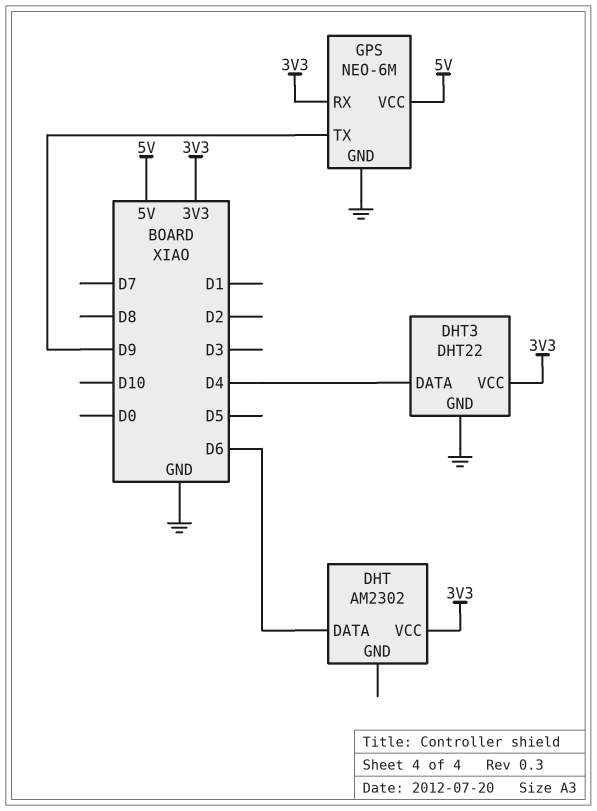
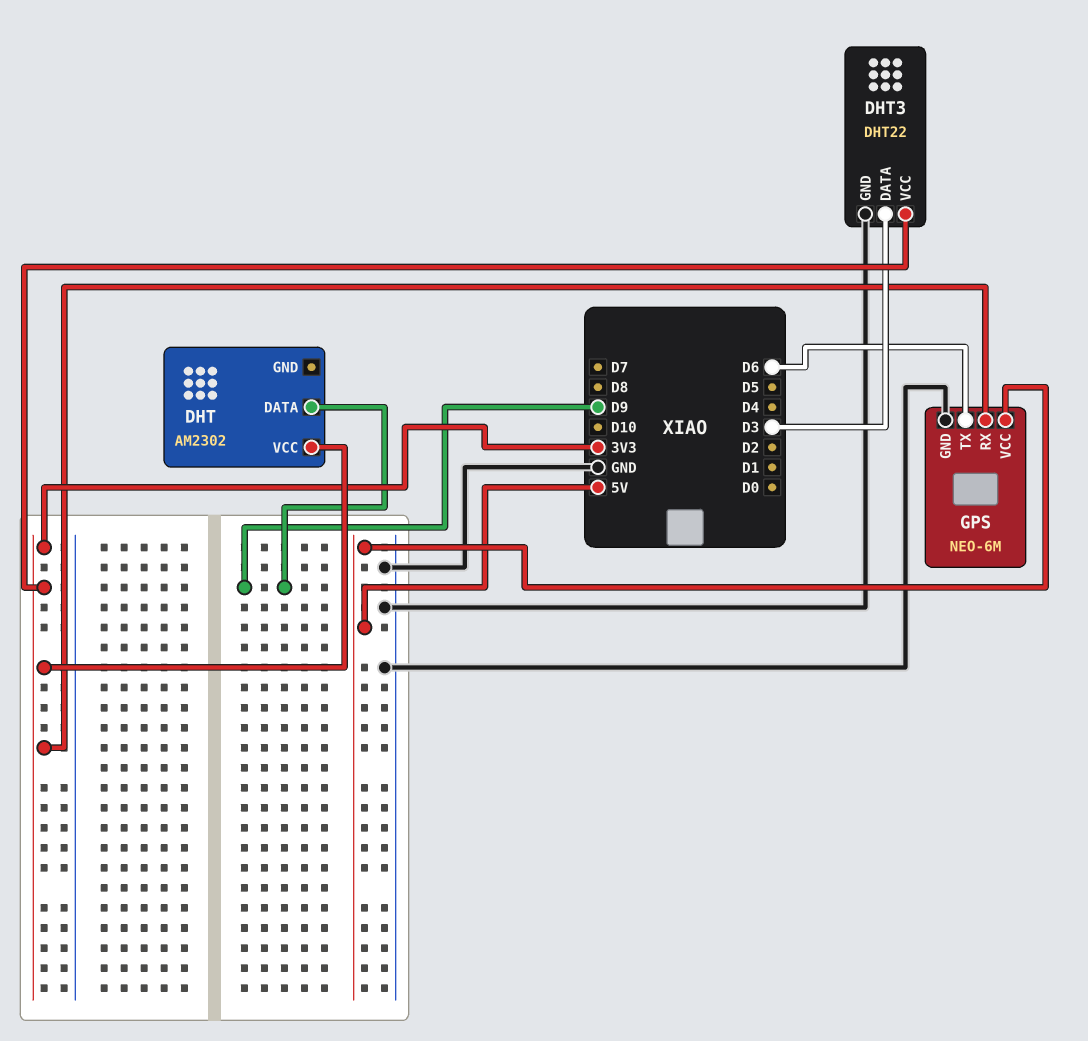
DHT pin DATA: D6 -> D9
DHT3 pin DATA: D4 -> D3
GPS pin TX: D9 -> D6

